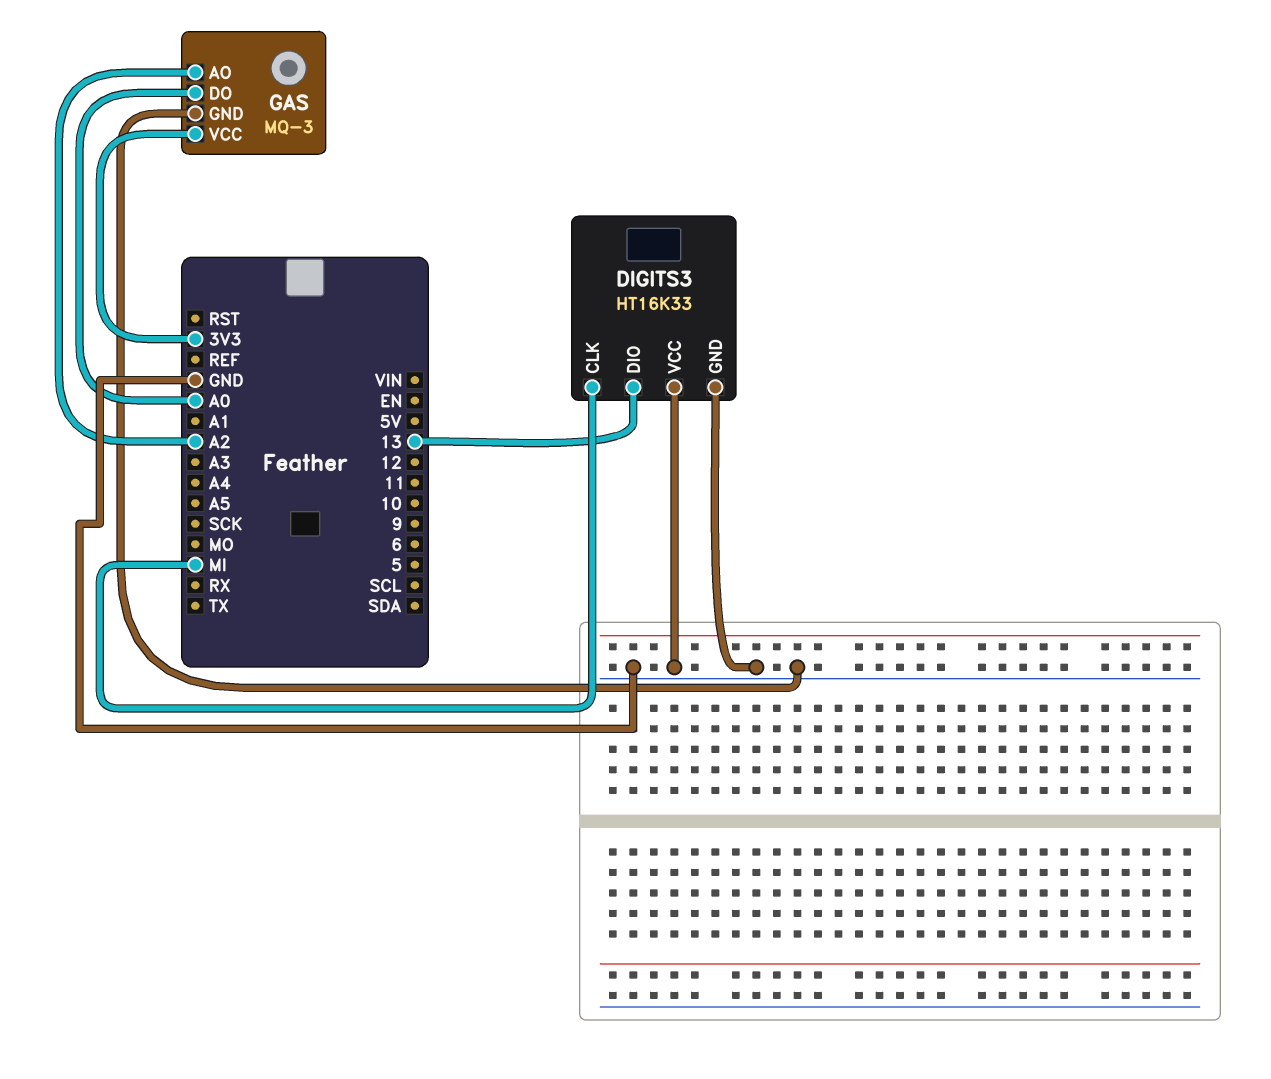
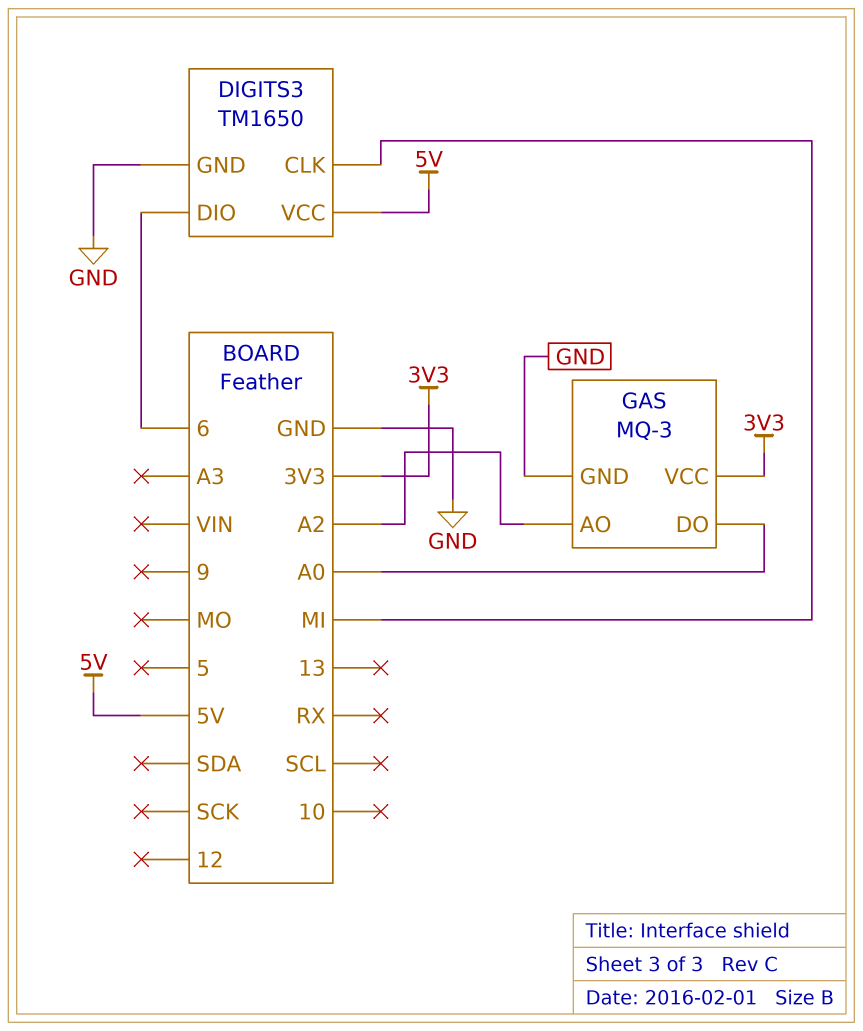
DIGITS3: HT16K33 -> TM1650
DIGITS3 pin DIO: 13 -> 6
DIGITS3 pin VCC: GND -> 5V

